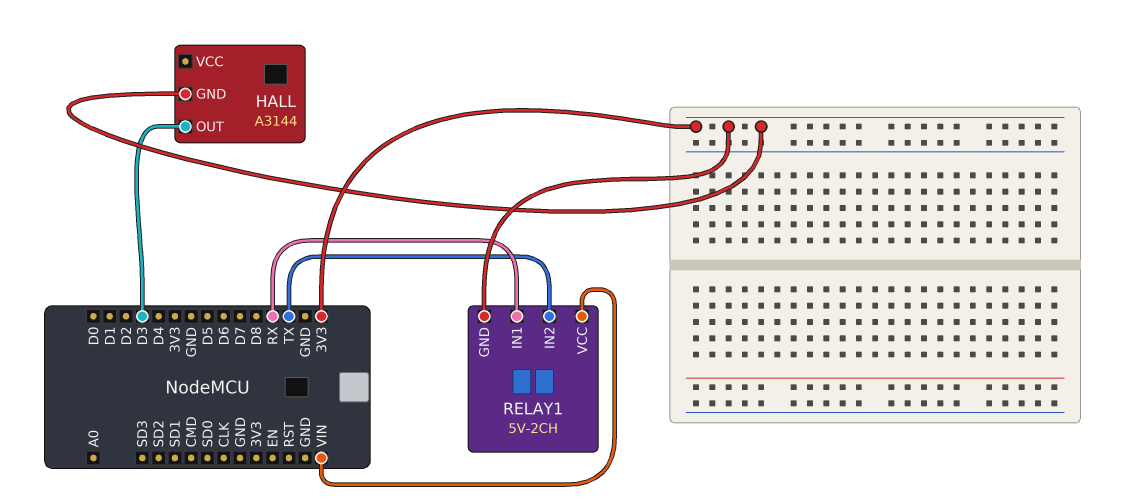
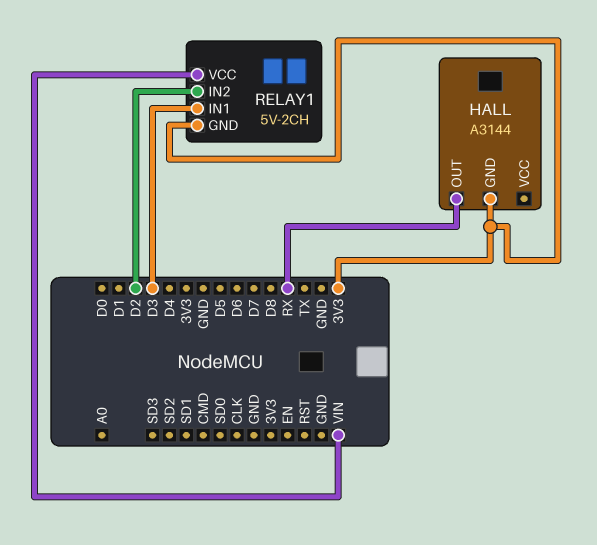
HALL pin OUT: D3 -> RX
RELAY1 pin IN1: RX -> D3
RELAY1 pin IN2: TX -> D2

